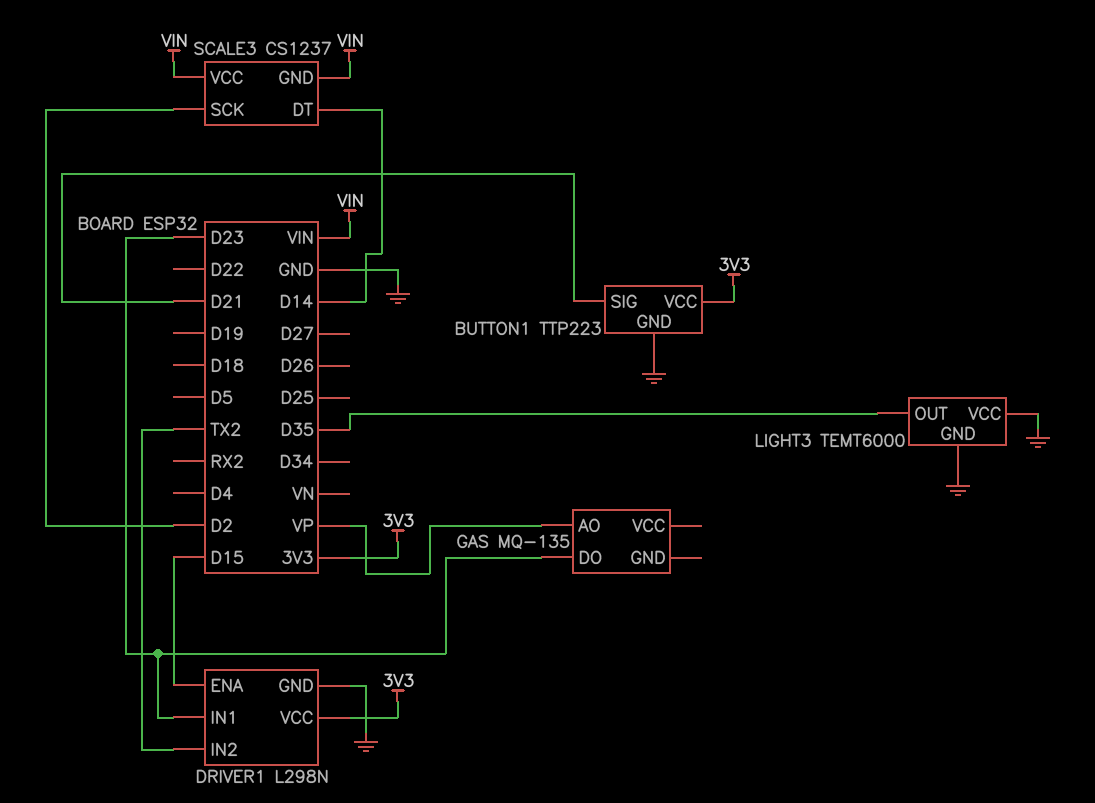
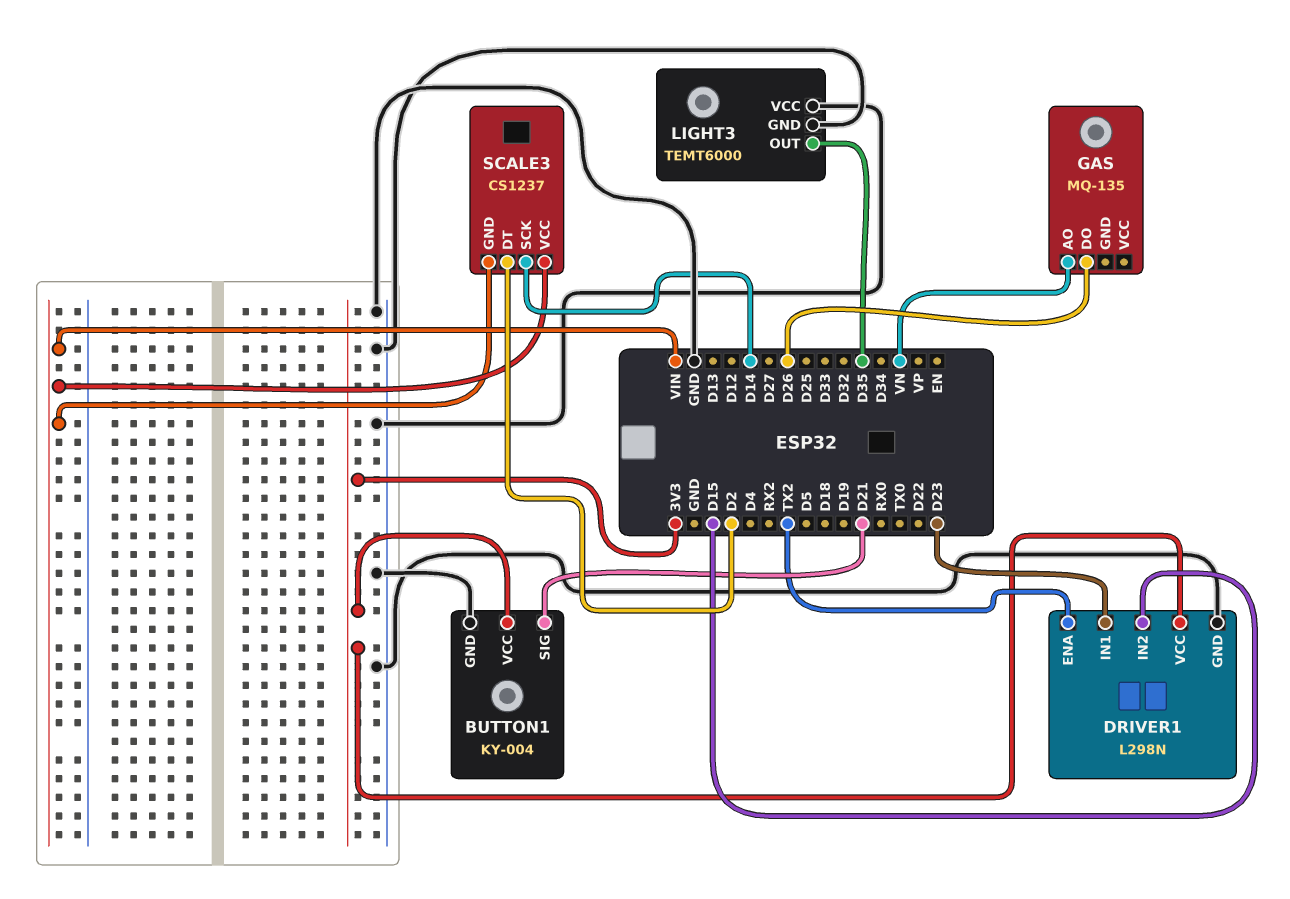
BUTTON1: TTP223 -> KY-004
DRIVER1 pin ENA: D15 -> TX2
DRIVER1 pin IN2: TX2 -> D15
GAS pin AO: VP -> VN
GAS pin DO: D23 -> D26
SCALE3 pin DT: D14 -> D2
SCALE3 pin SCK: D2 -> D14

